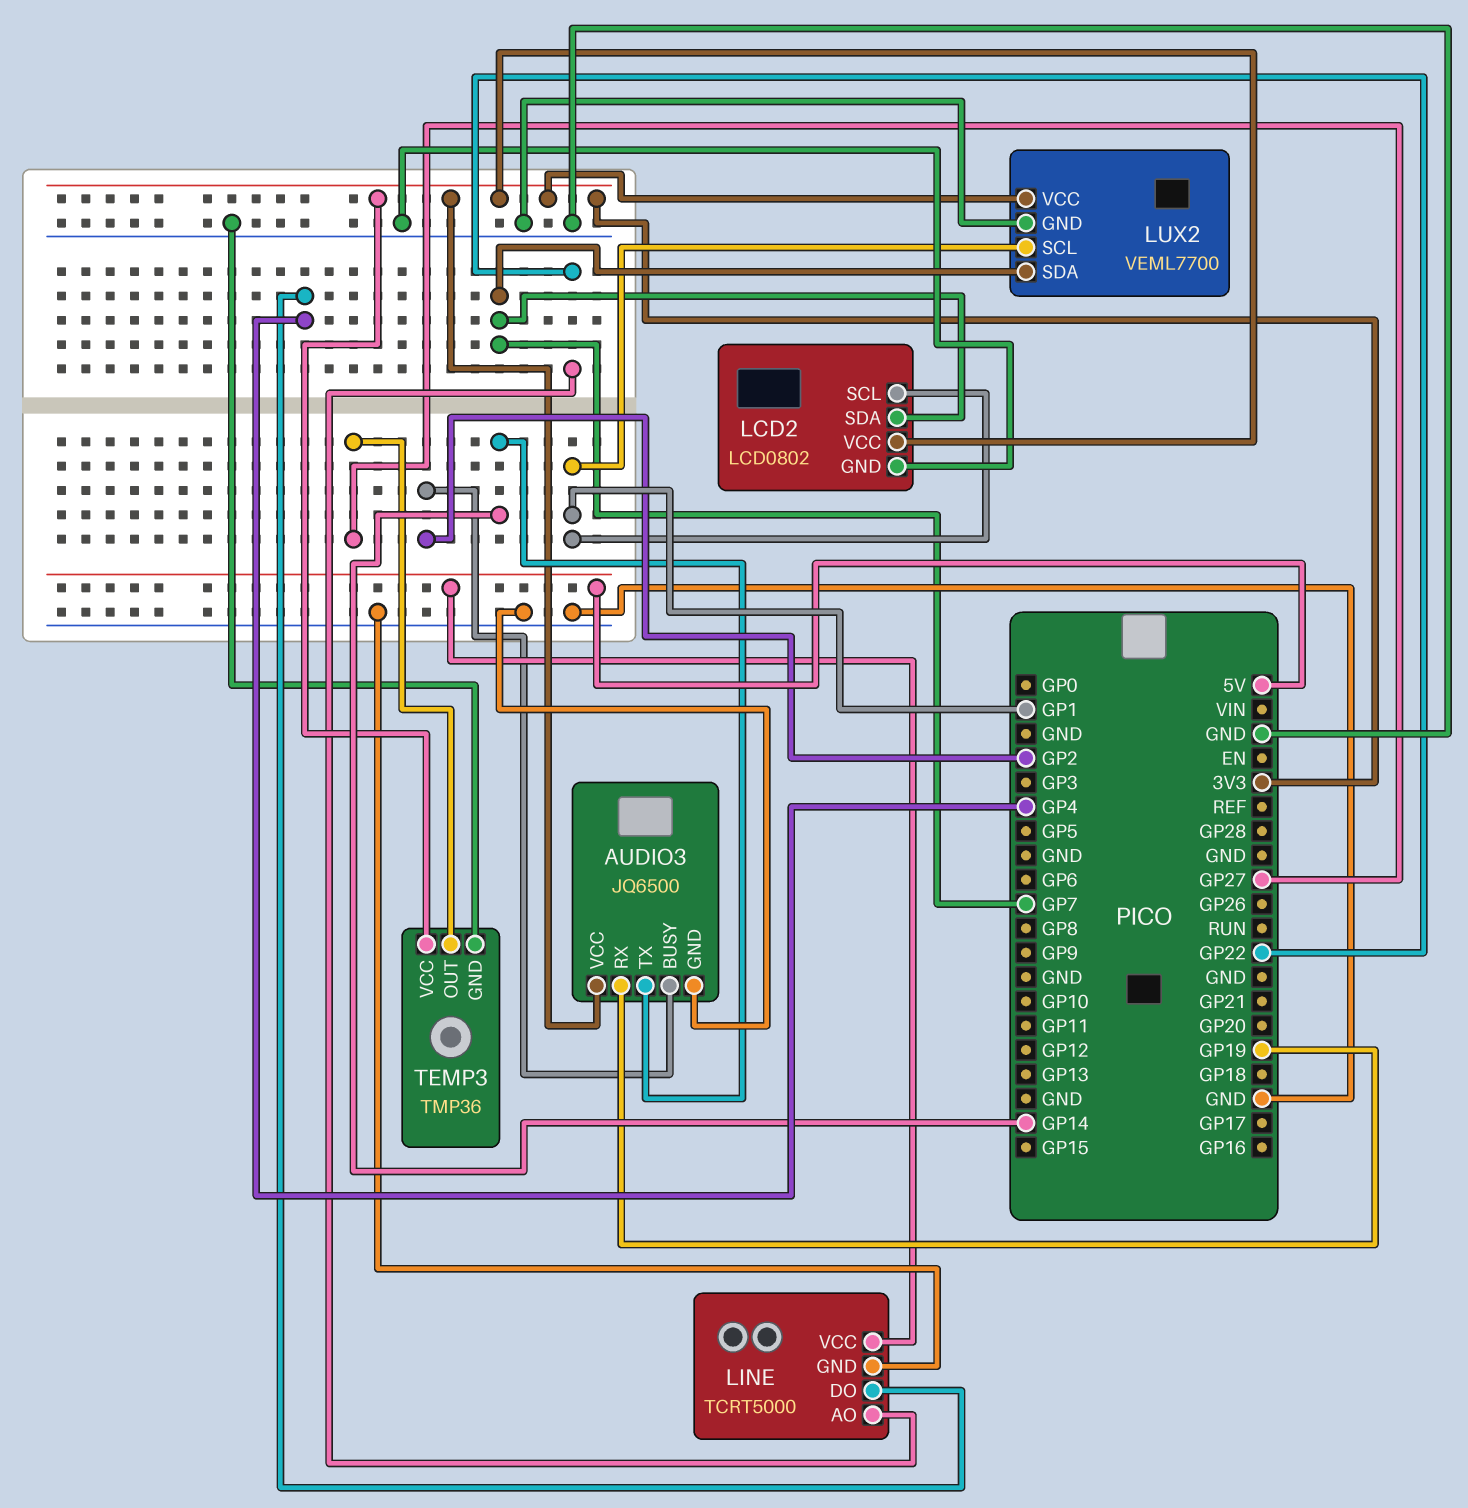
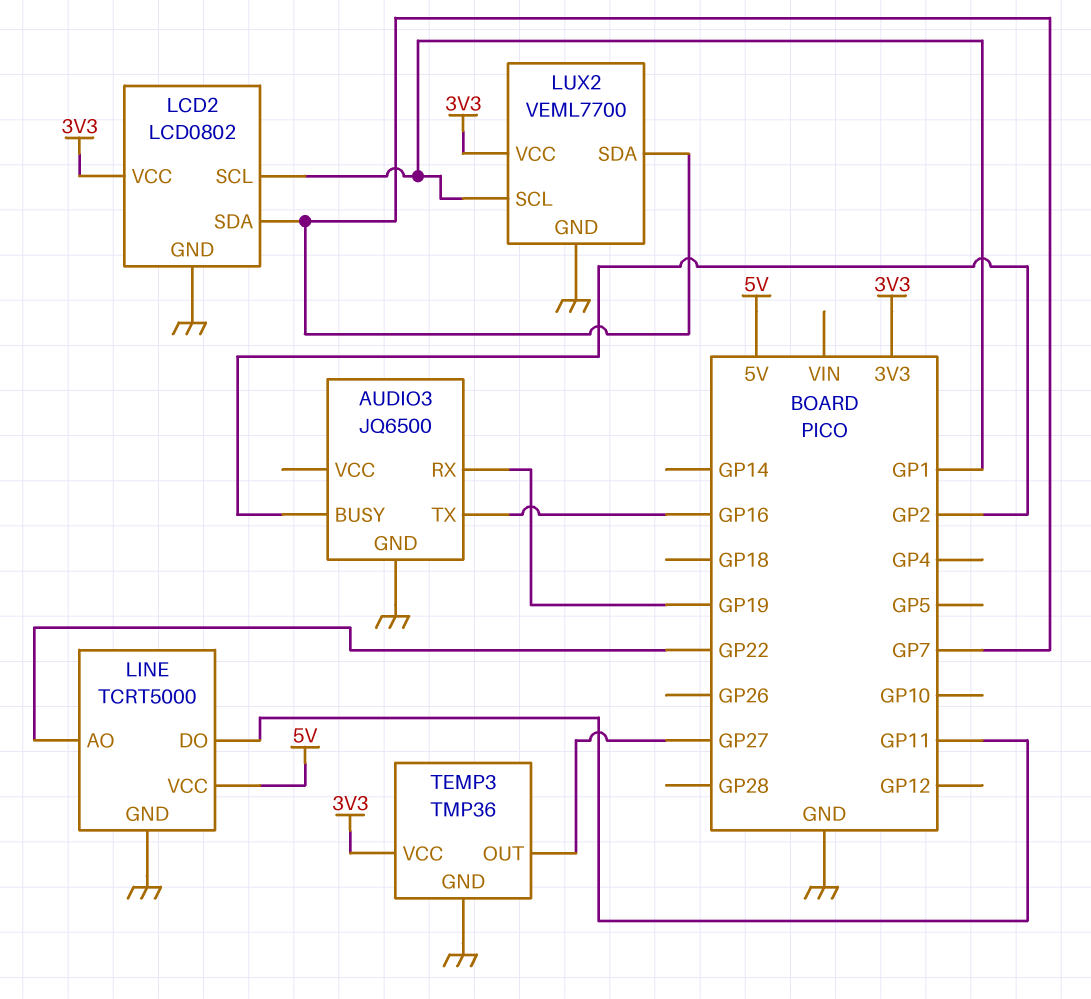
AUDIO3 pin TX: GP14 -> GP16
AUDIO3 pin VCC: 3V3 -> none
LINE pin DO: GP4 -> GP11

